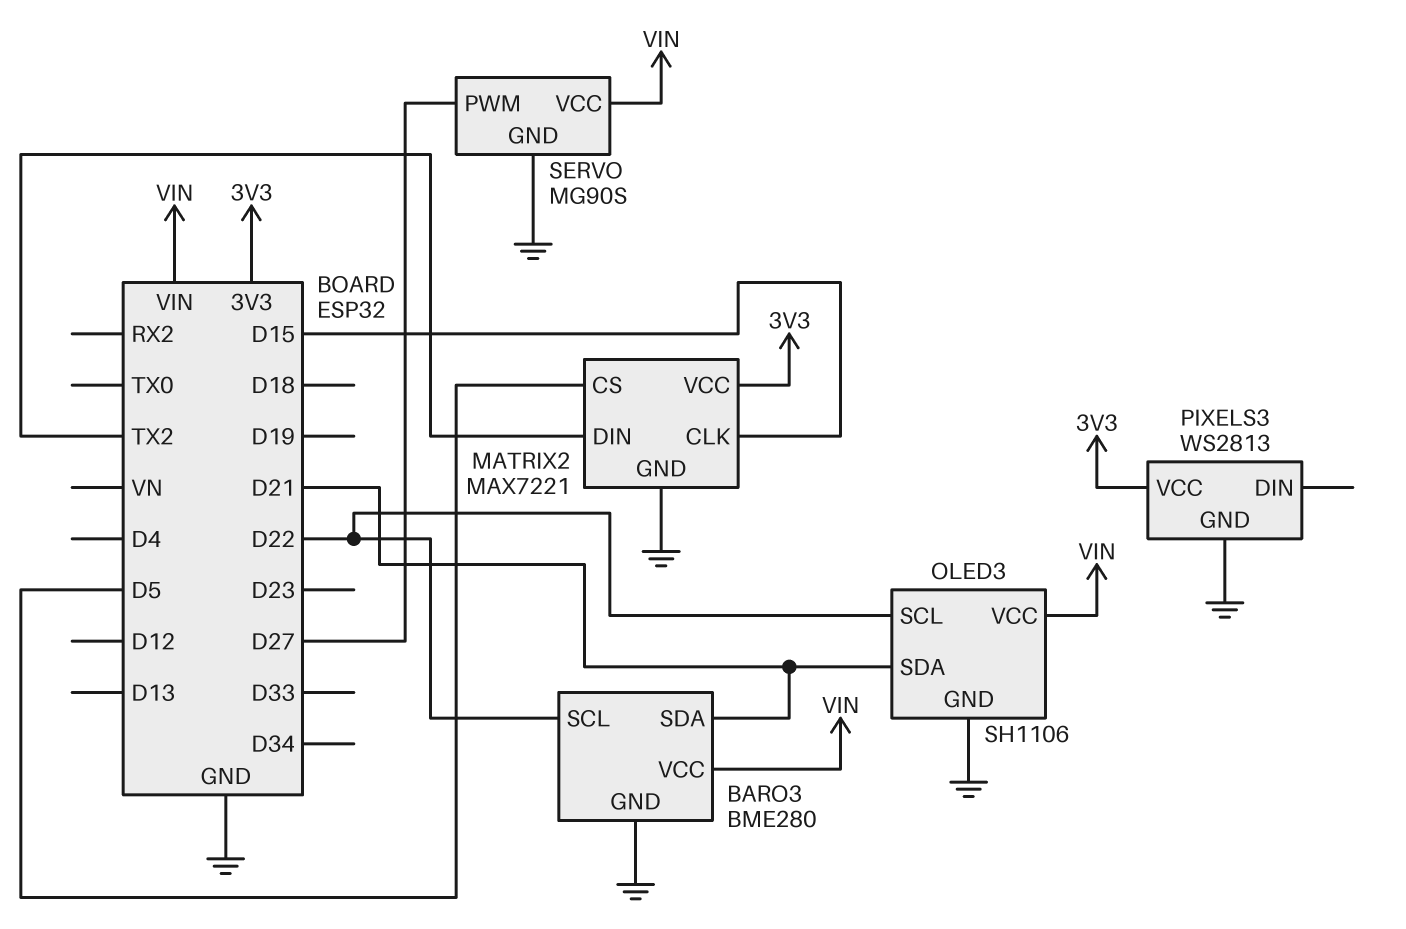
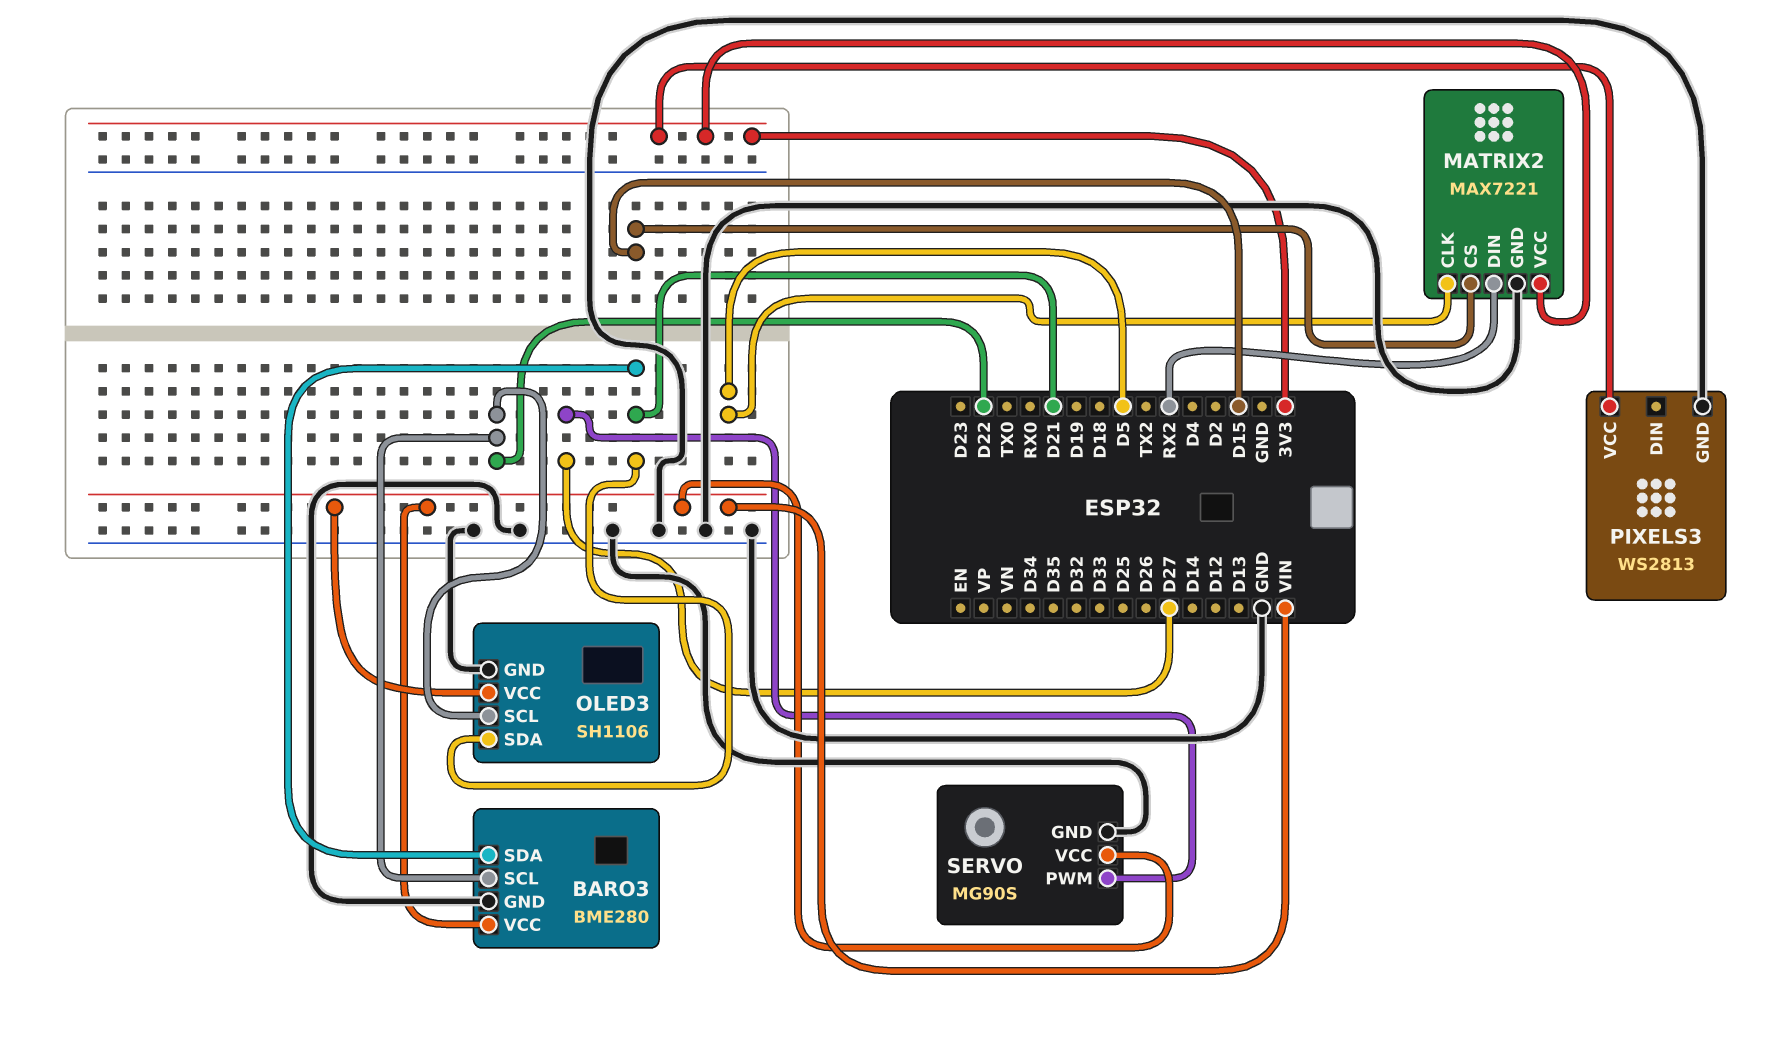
MATRIX2 pin CLK: D15 -> D5
MATRIX2 pin CS: D5 -> D15
MATRIX2 pin DIN: TX2 -> RX2

